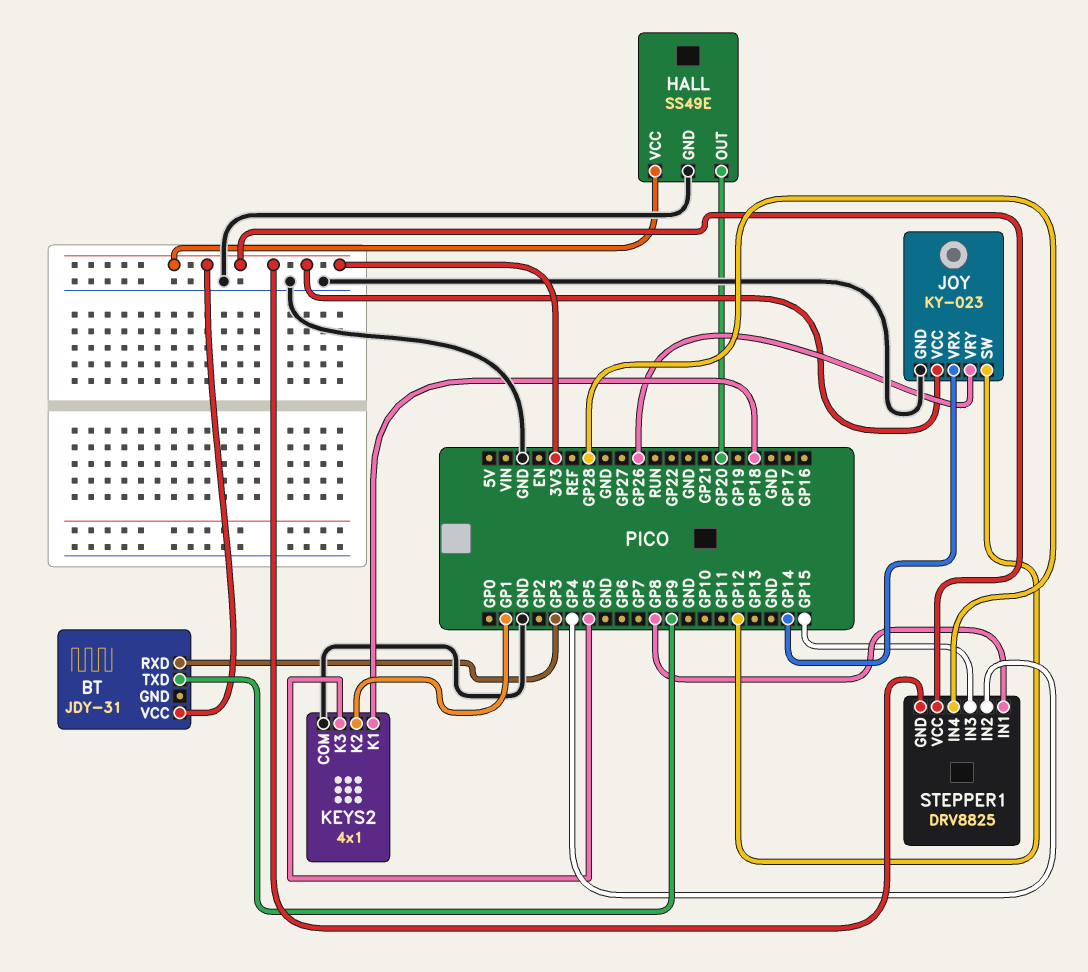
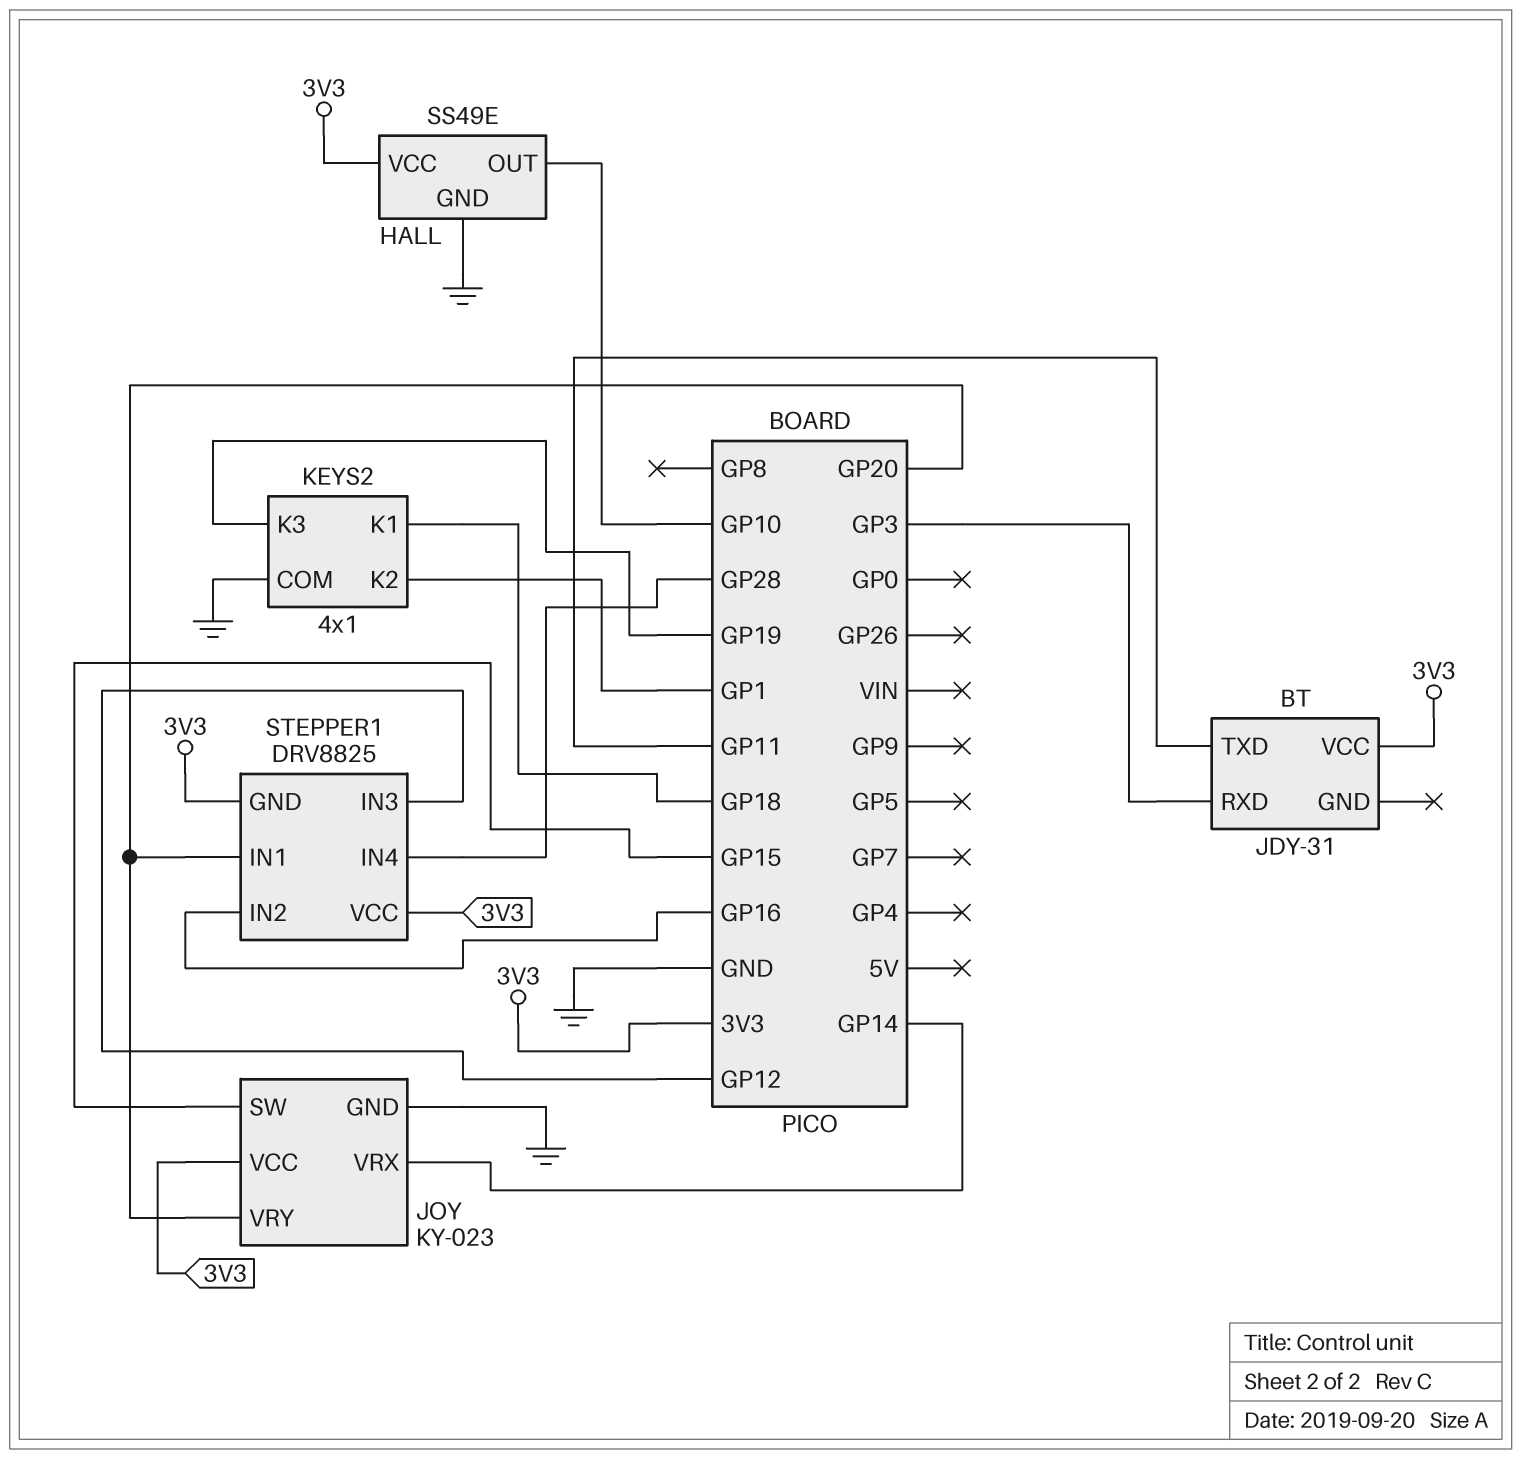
BT pin TXD: GP9 -> GP11
HALL pin OUT: GP20 -> GP10
JOY pin SW: GP12 -> GP15
JOY pin VRY: GP26 -> GP20
KEYS2 pin K3: GP5 -> GP19
STEPPER1 pin IN1: GP8 -> GP20
STEPPER1 pin IN2: GP4 -> GP16
STEPPER1 pin IN3: GP15 -> GP12

